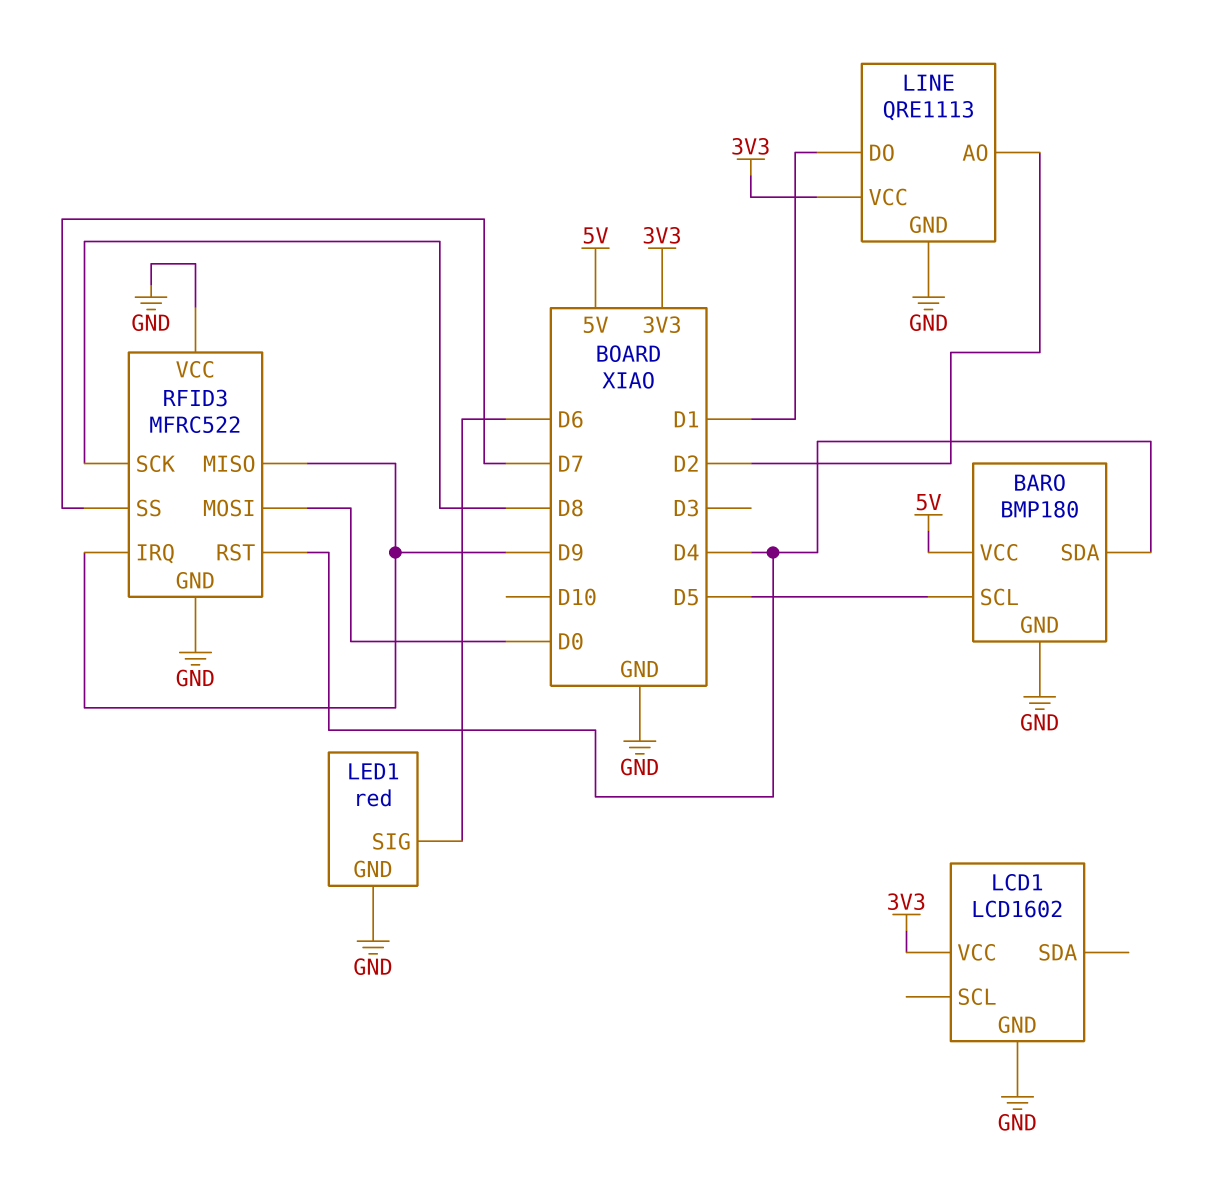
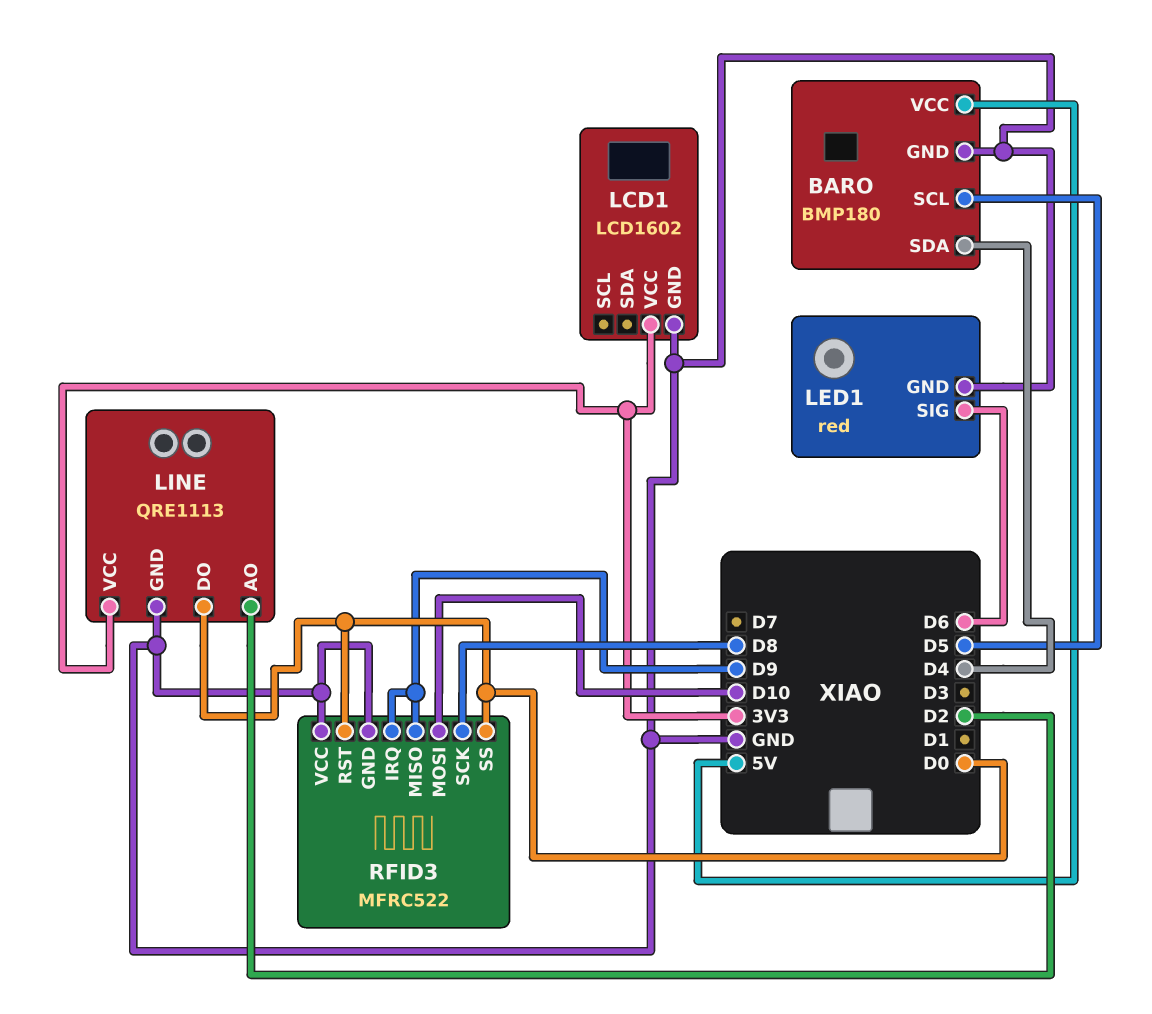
LINE pin DO: D1 -> D0
RFID3 pin MOSI: D0 -> D10
RFID3 pin RST: D4 -> D0
RFID3 pin SS: D7 -> D0

